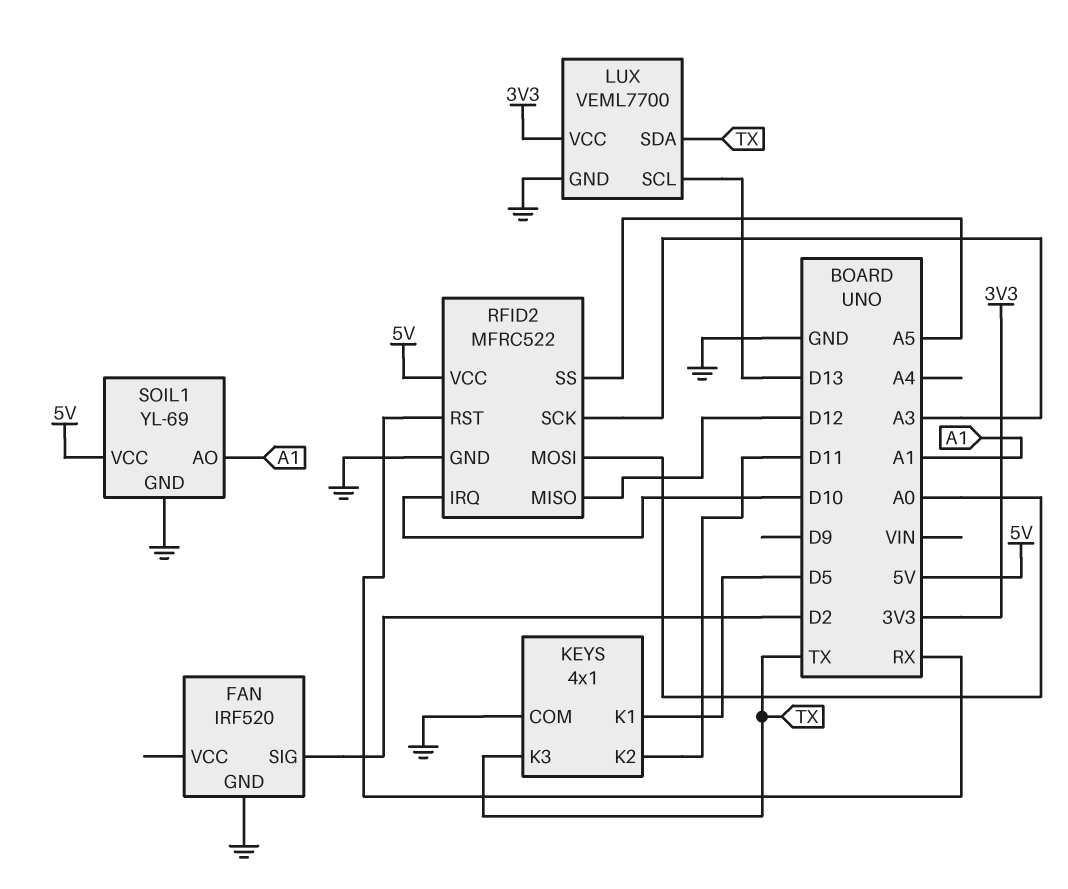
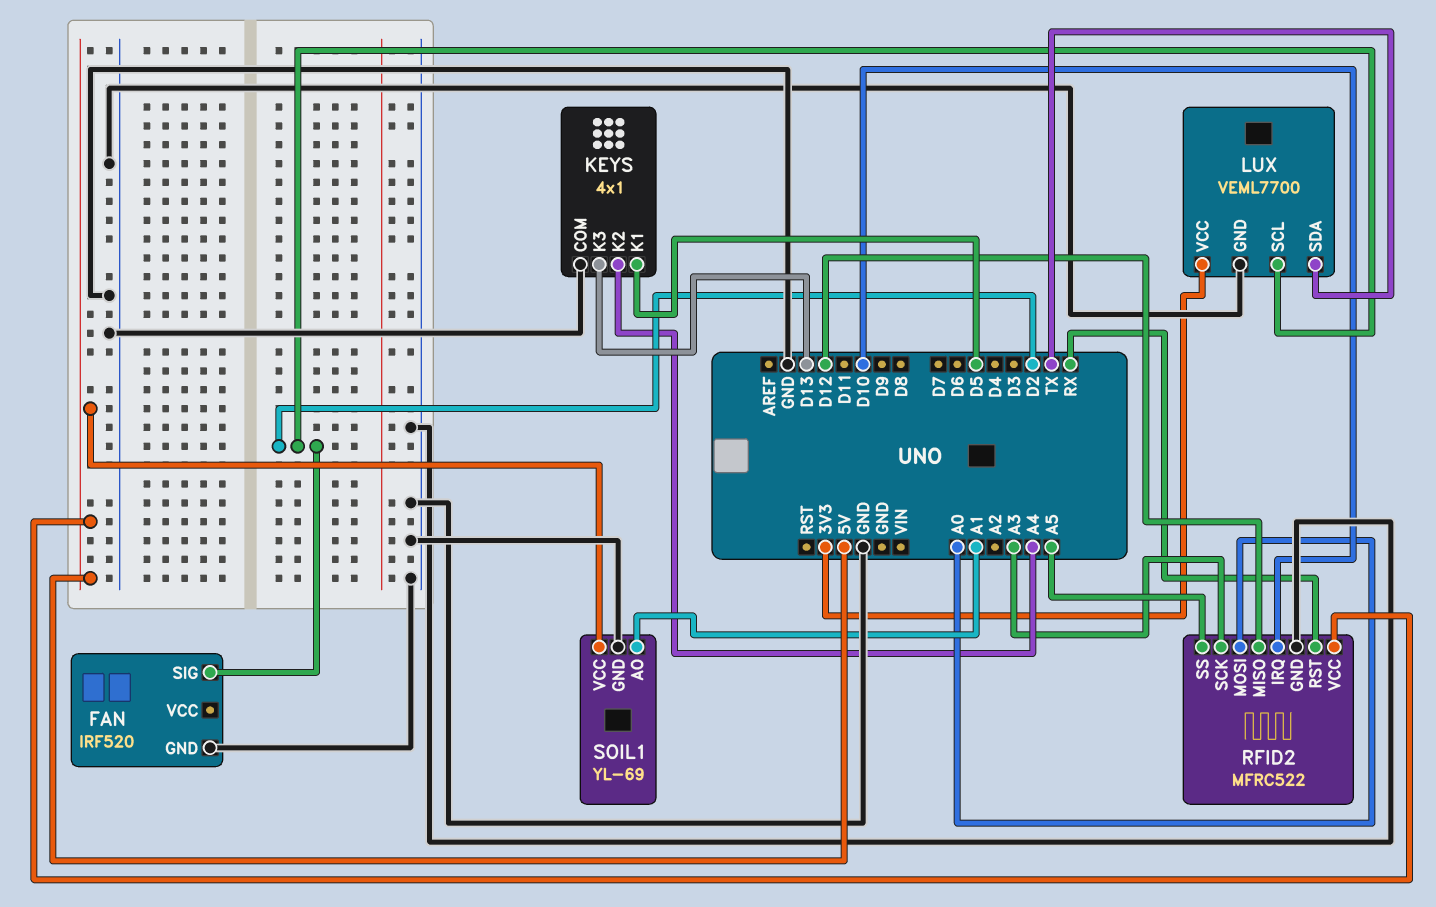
KEYS pin K2: D11 -> A4
KEYS pin K3: TX -> D13
LUX pin SCL: D13 -> D2

